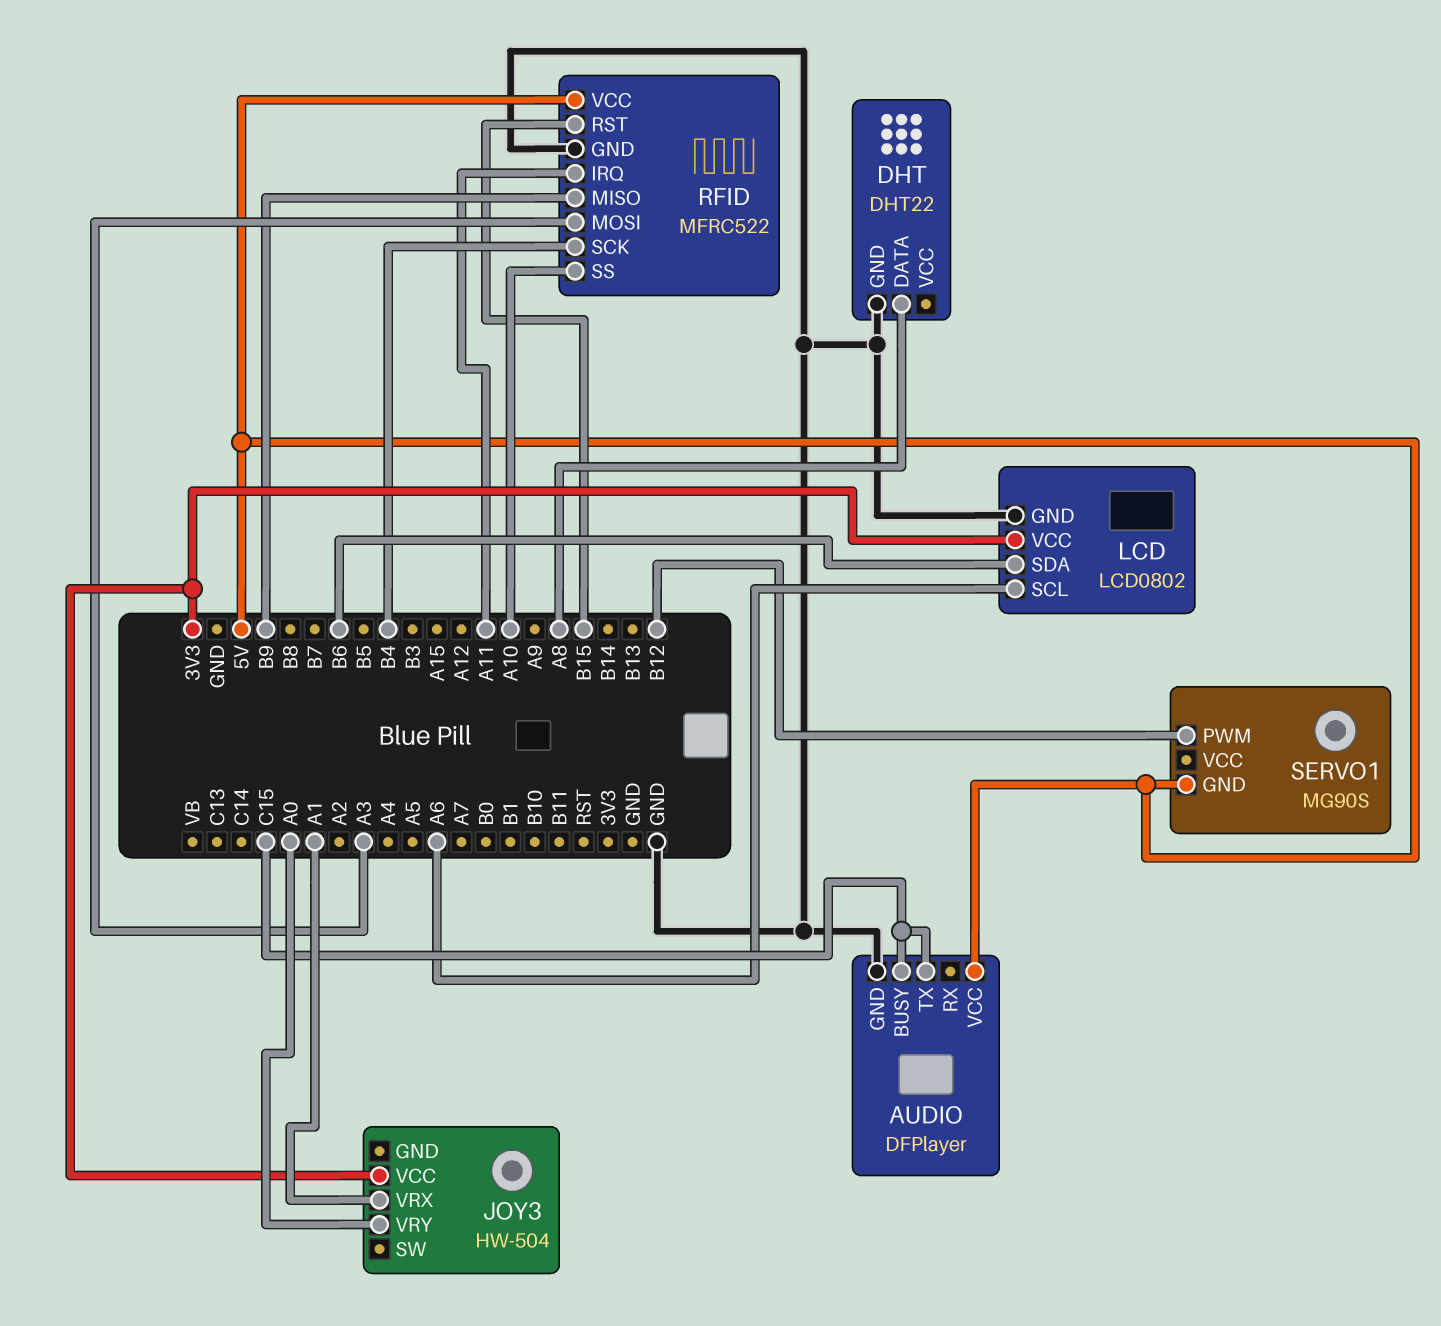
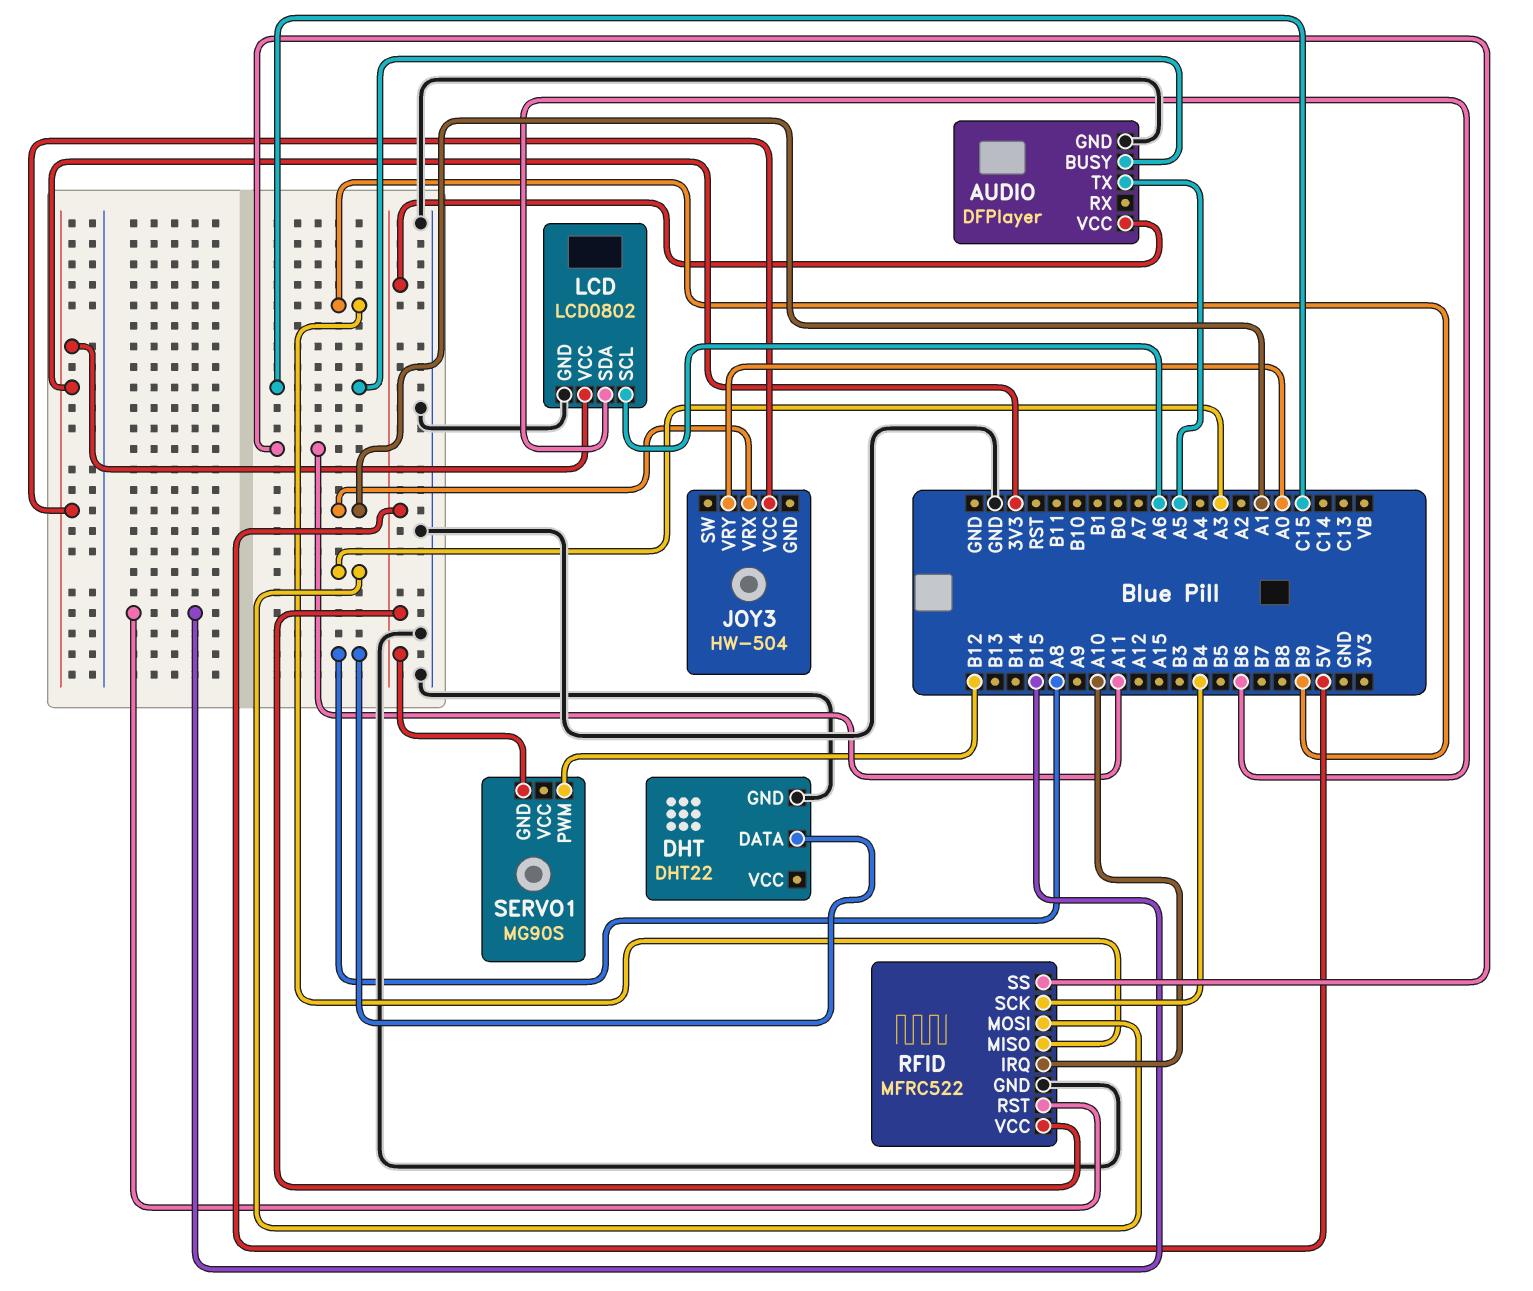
AUDIO pin TX: C15 -> A5
RFID pin IRQ: A11 -> A10
RFID pin SS: A10 -> A11

